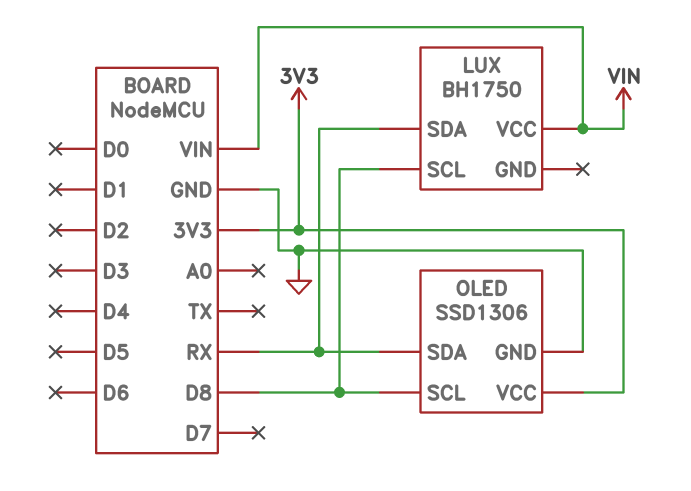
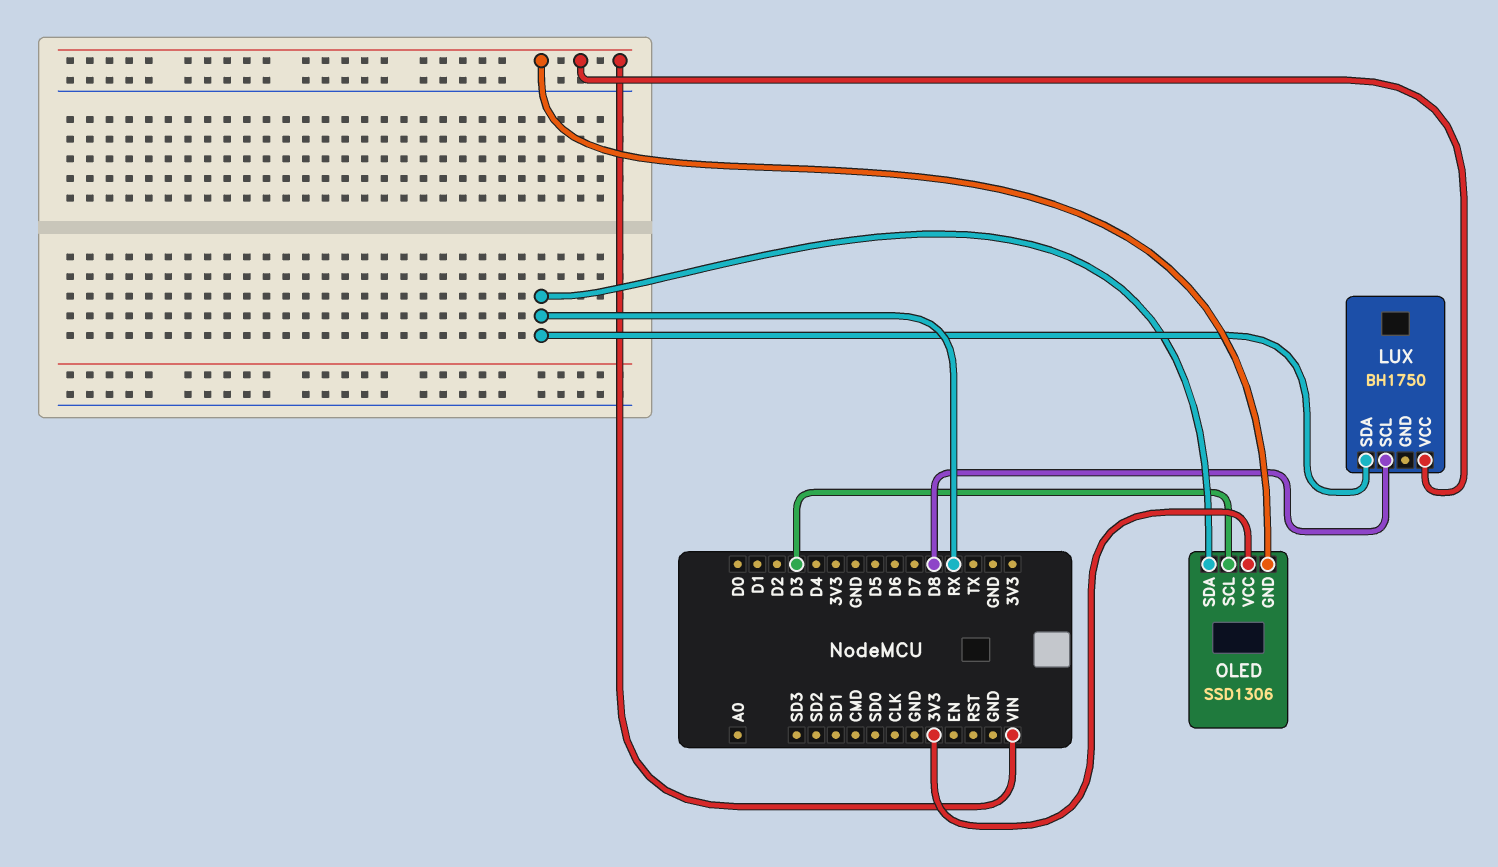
OLED pin GND: GND -> VIN
OLED pin SCL: D8 -> D3

